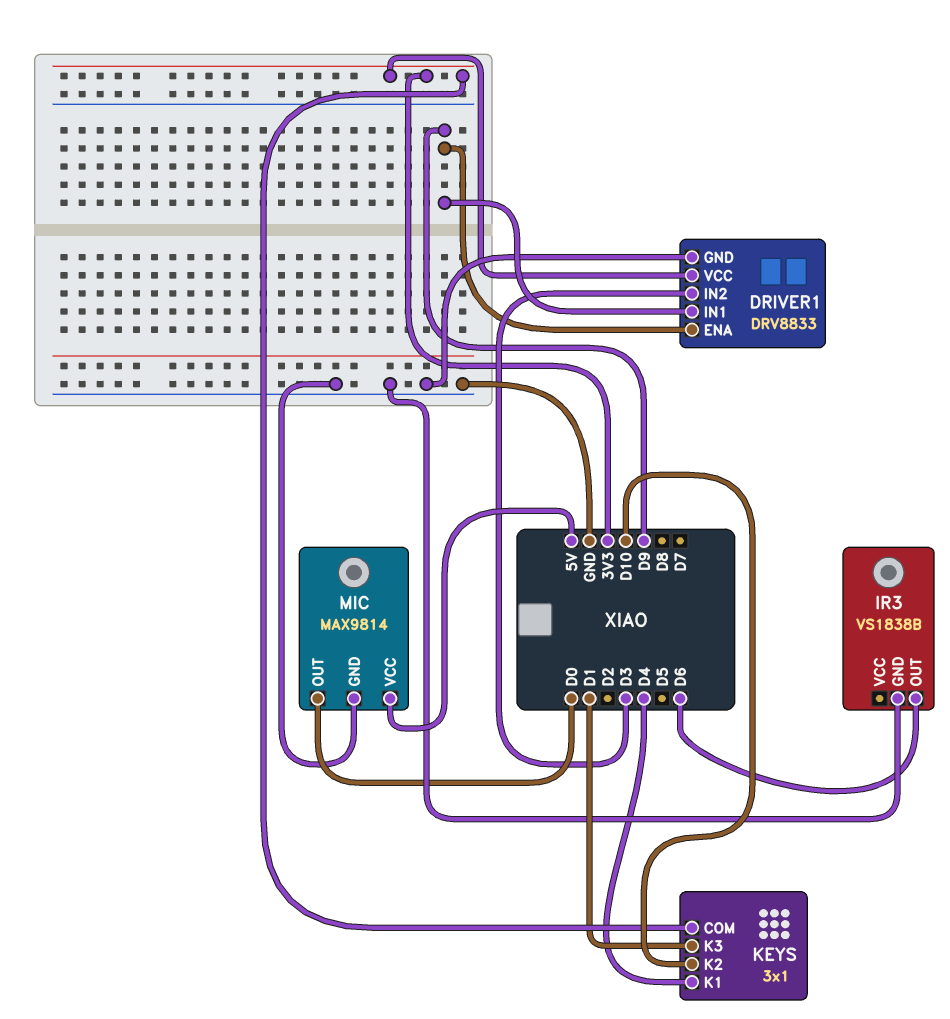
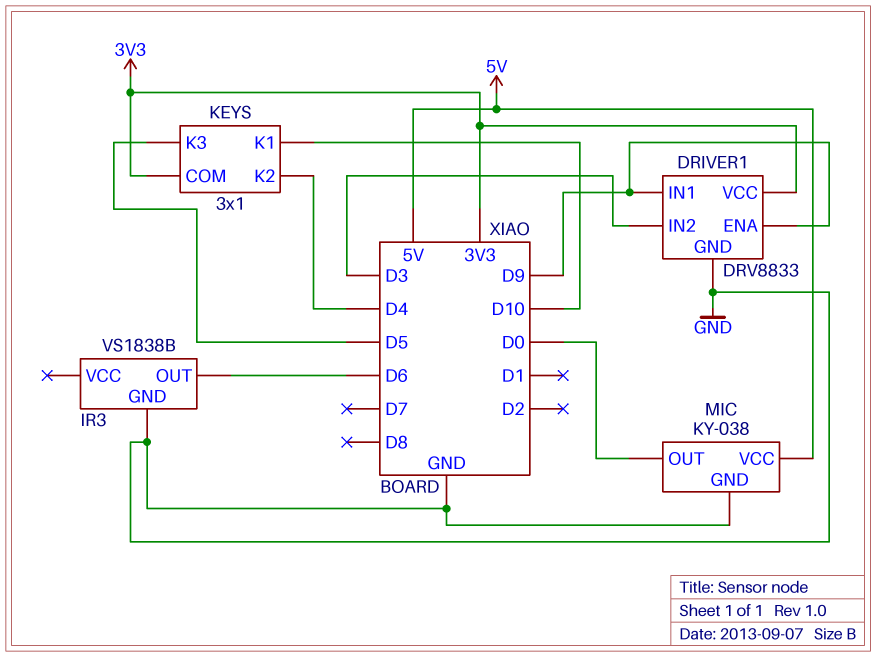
KEYS pin K1: D4 -> D10
KEYS pin K2: D10 -> D4
KEYS pin K3: D1 -> D5
MIC: MAX9814 -> KY-038

